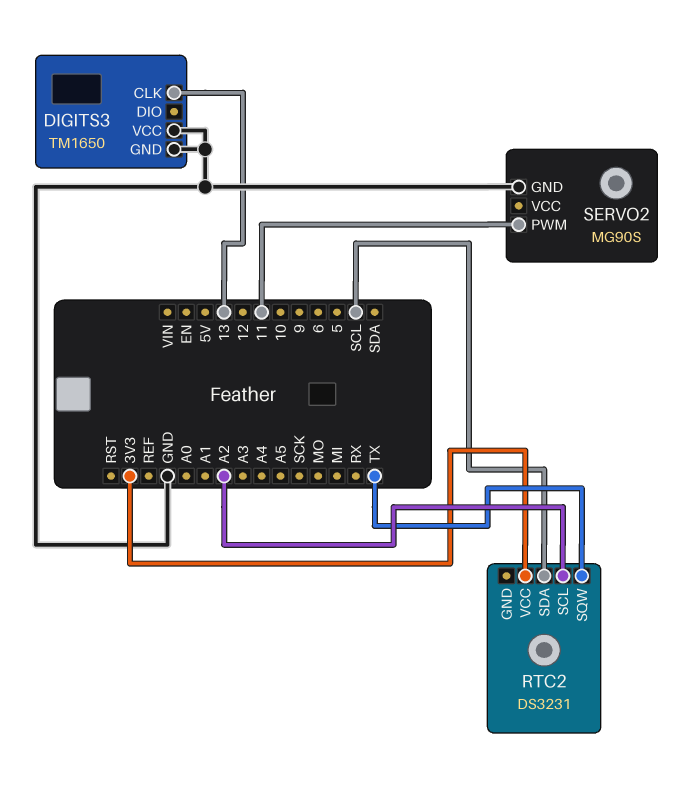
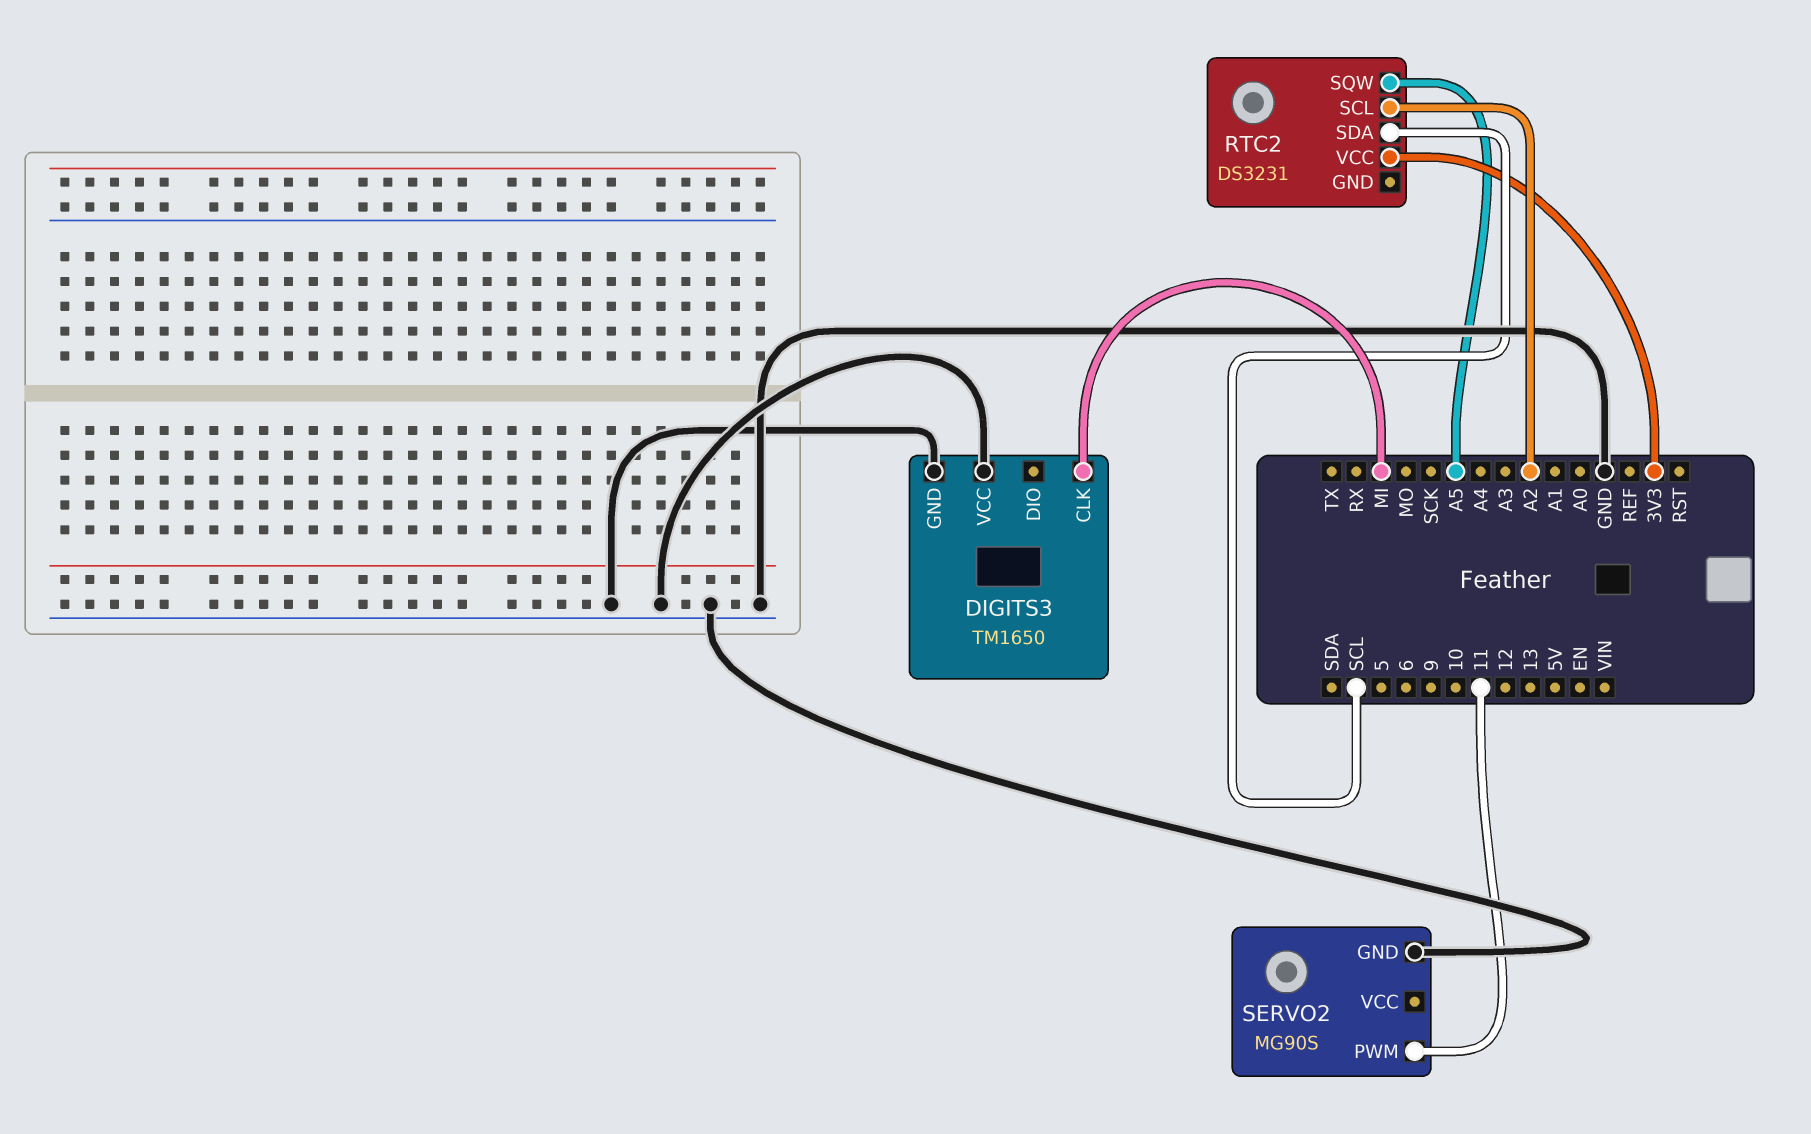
DIGITS3 pin CLK: 13 -> MI
RTC2 pin SQW: TX -> A5

